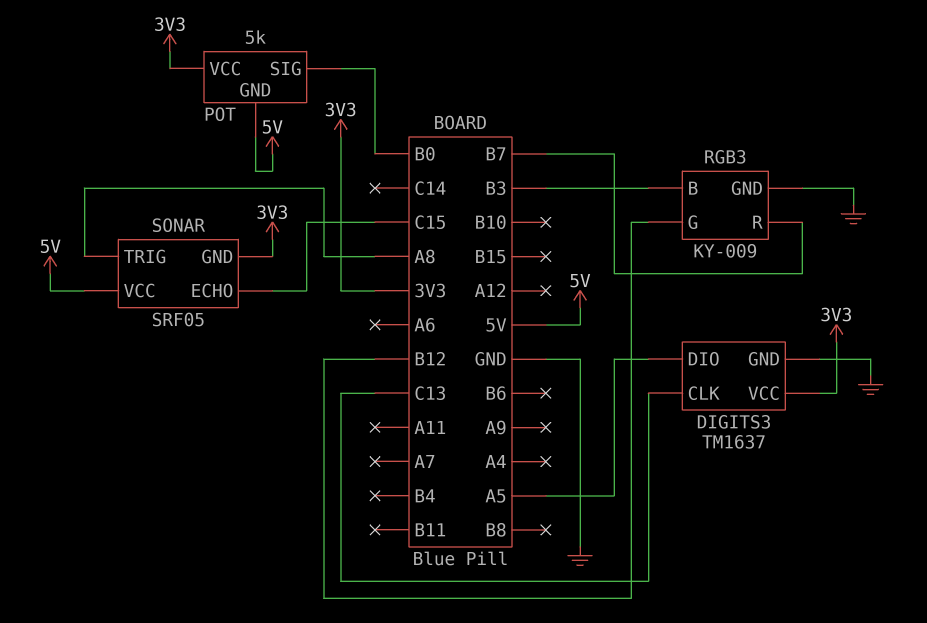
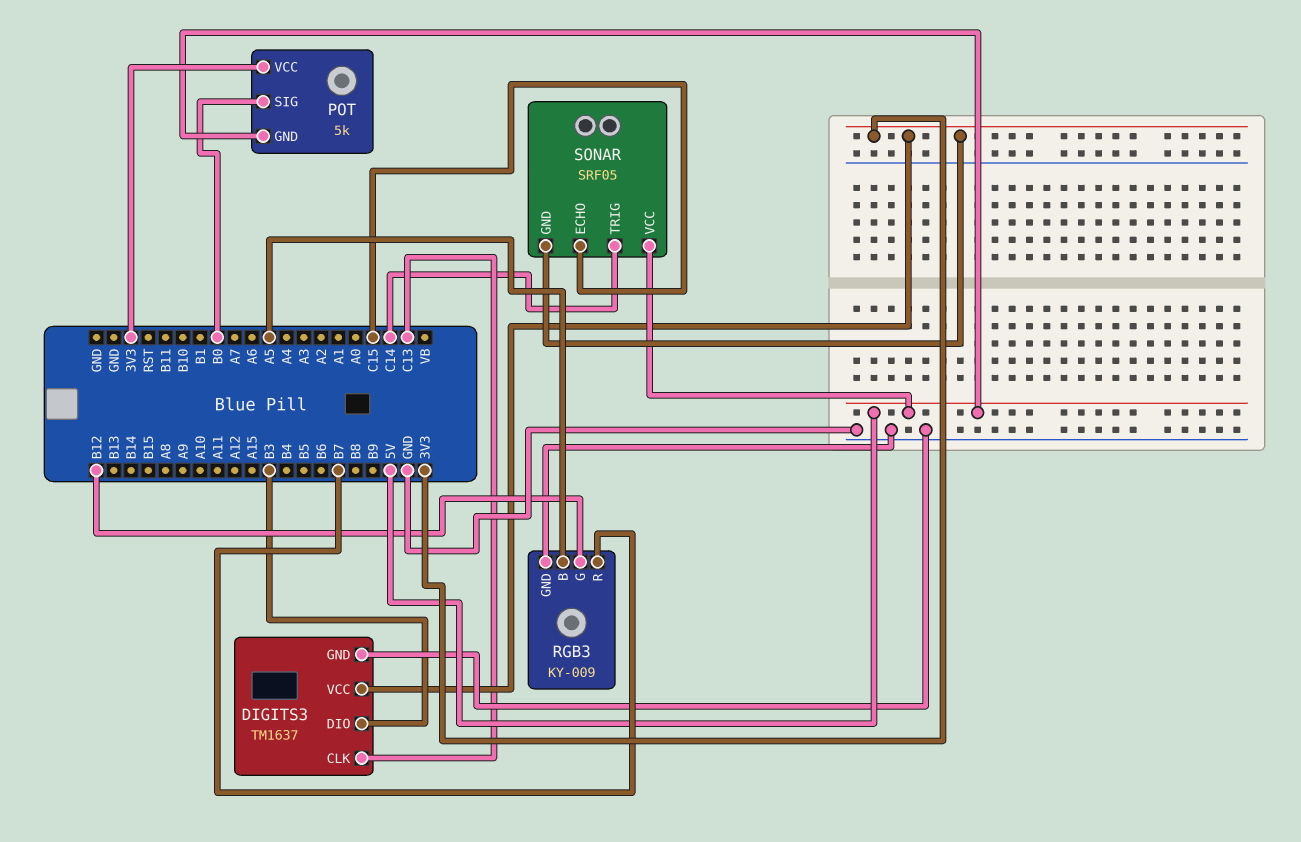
DIGITS3 pin DIO: A5 -> B3
RGB3 pin B: B3 -> A5
SONAR pin TRIG: A8 -> C14

